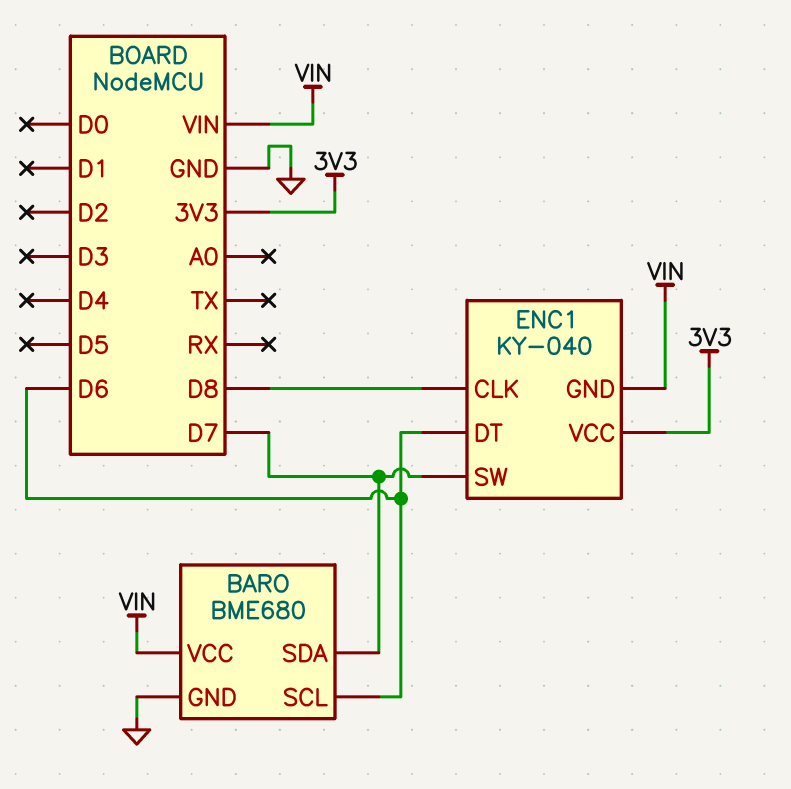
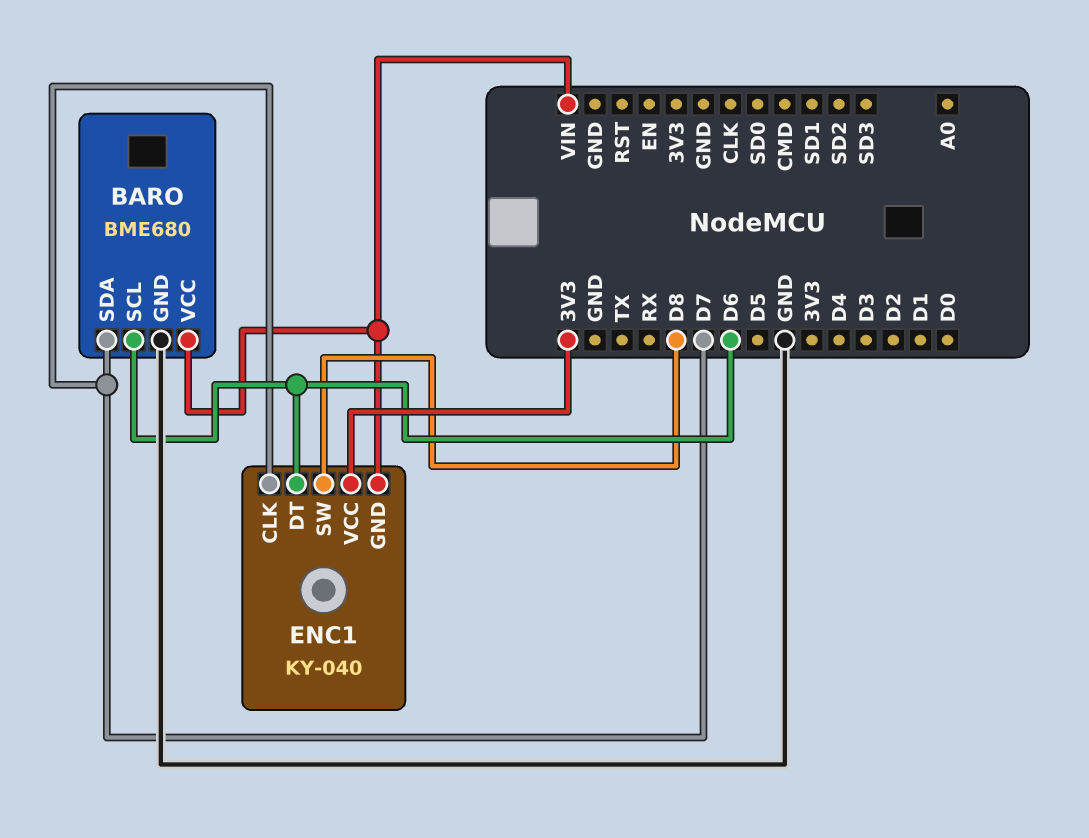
ENC1 pin CLK: D8 -> D7
ENC1 pin SW: D7 -> D8

